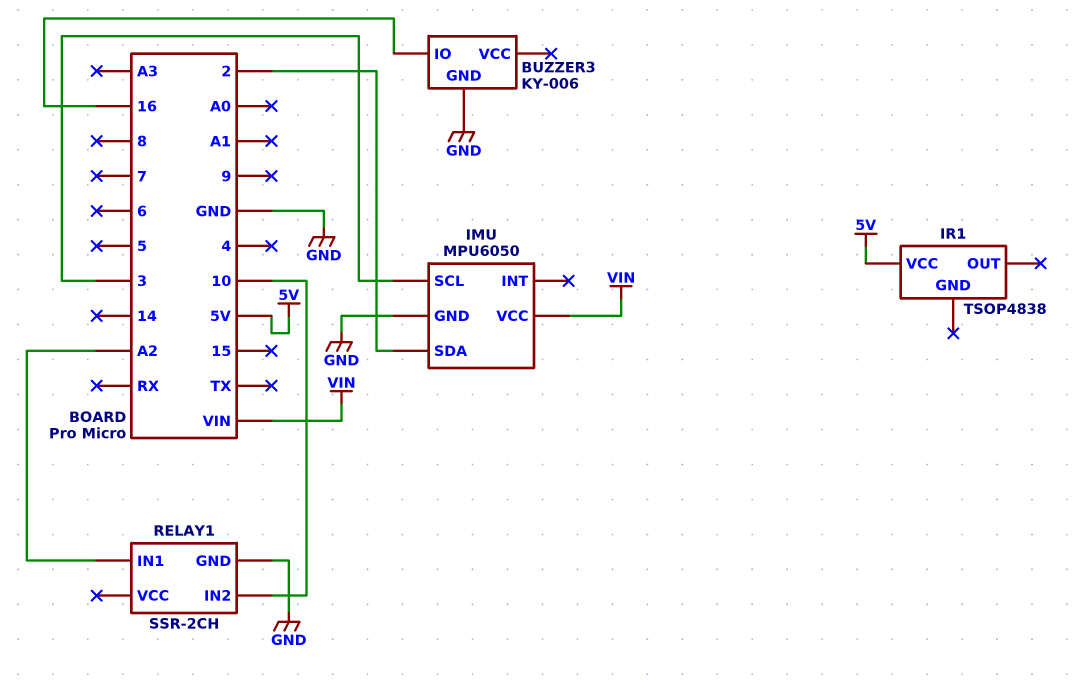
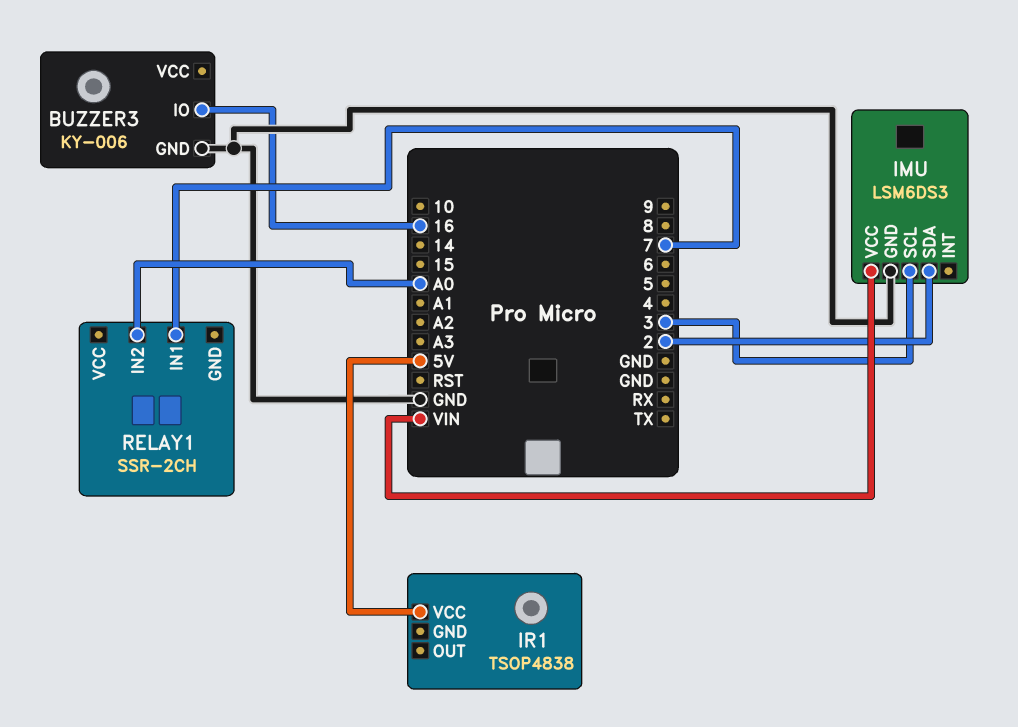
IMU: MPU6050 -> LSM6DS3
RELAY1 pin GND: GND -> none
RELAY1 pin IN1: A2 -> 7
RELAY1 pin IN2: 10 -> A0

